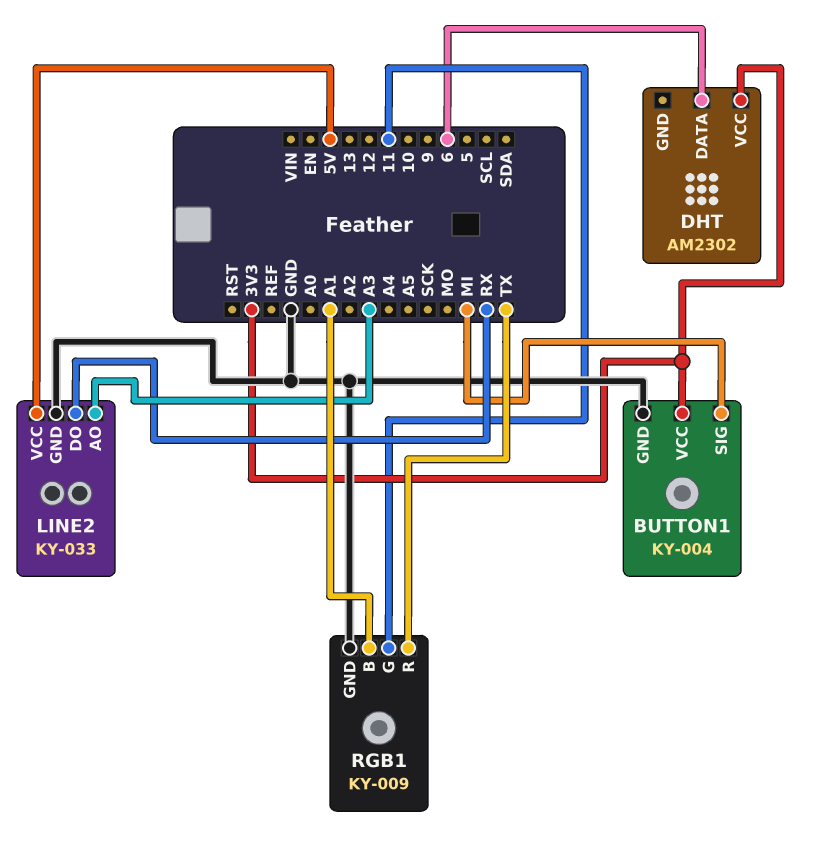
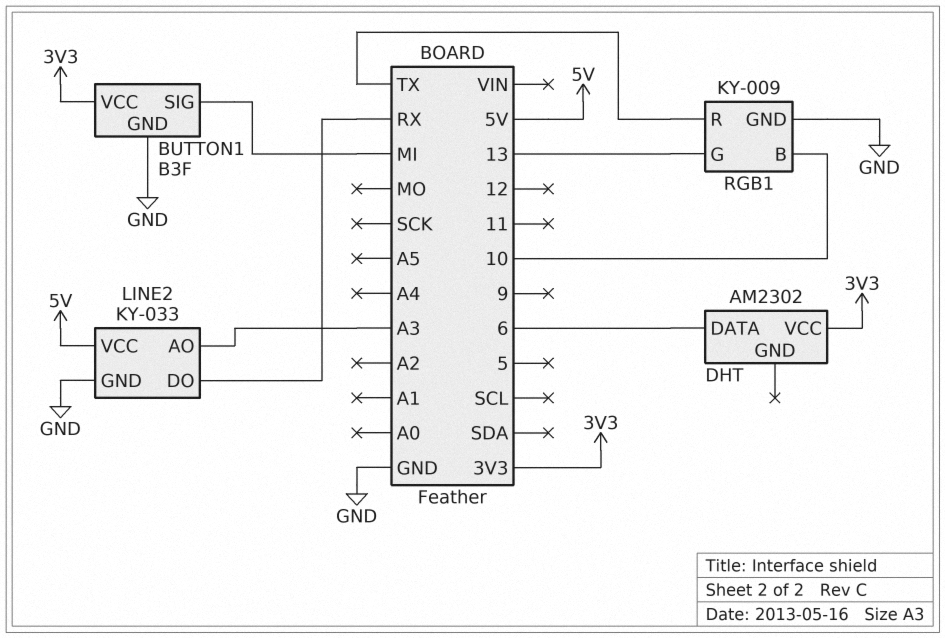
BUTTON1: KY-004 -> B3F
RGB1 pin B: A1 -> 10
RGB1 pin G: 11 -> 13

